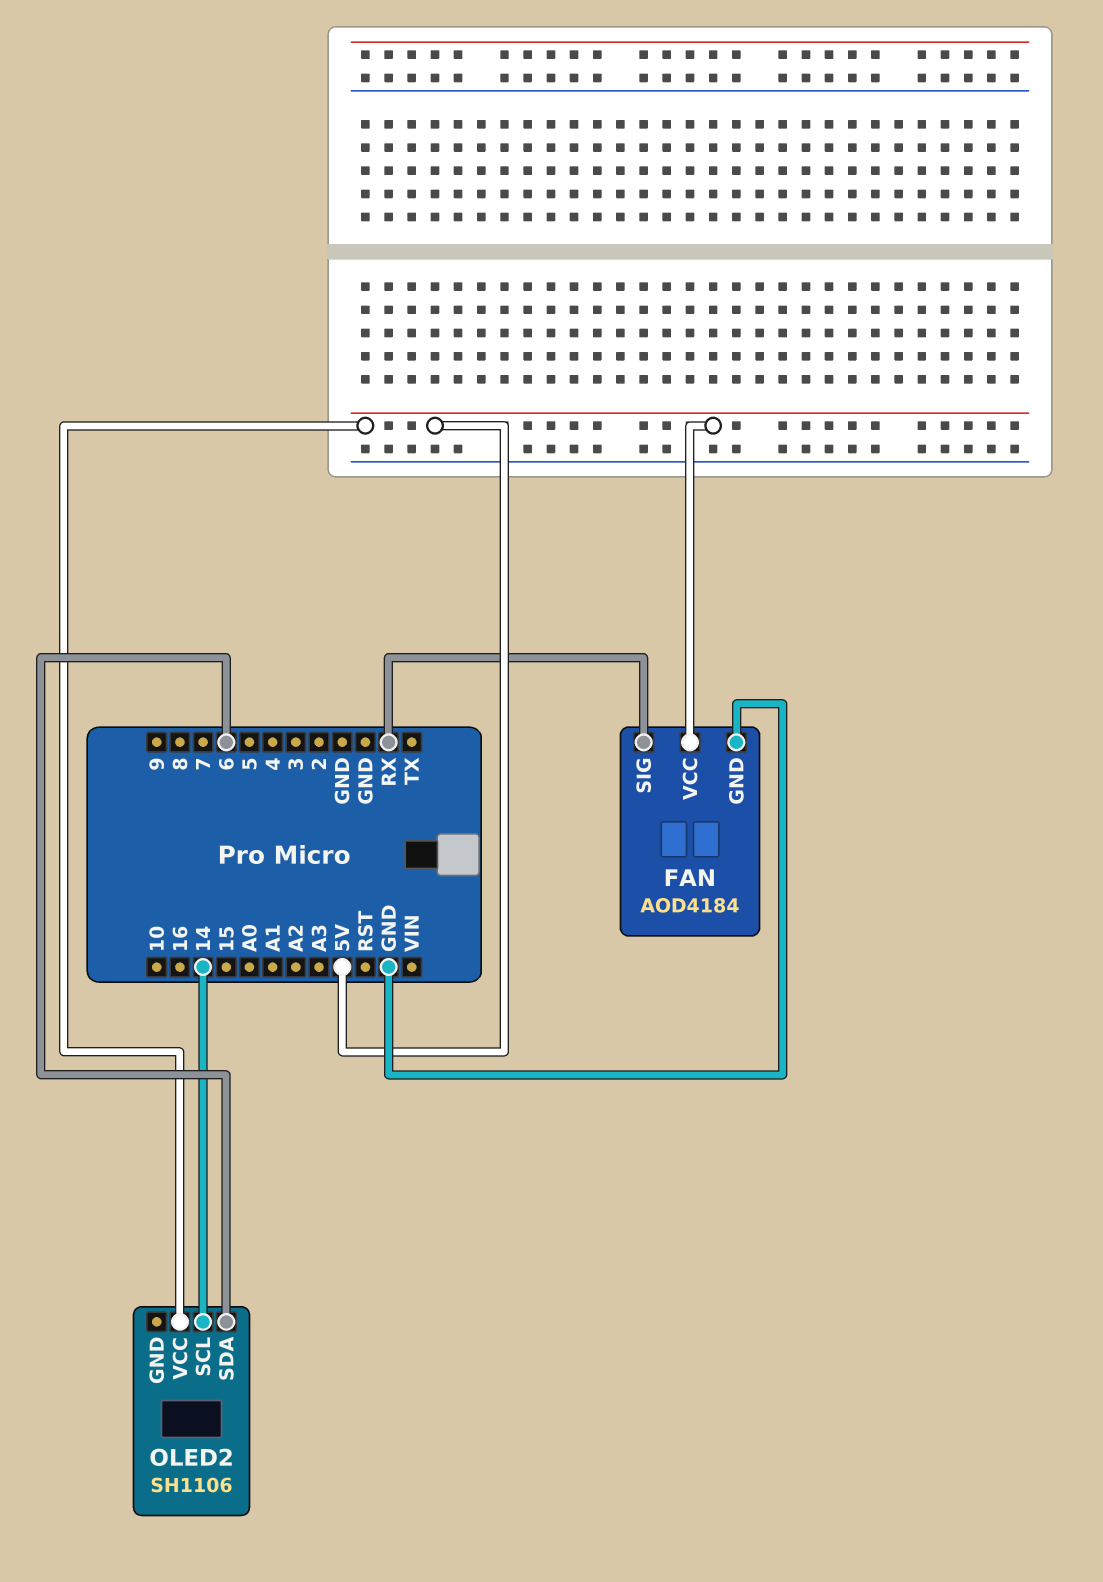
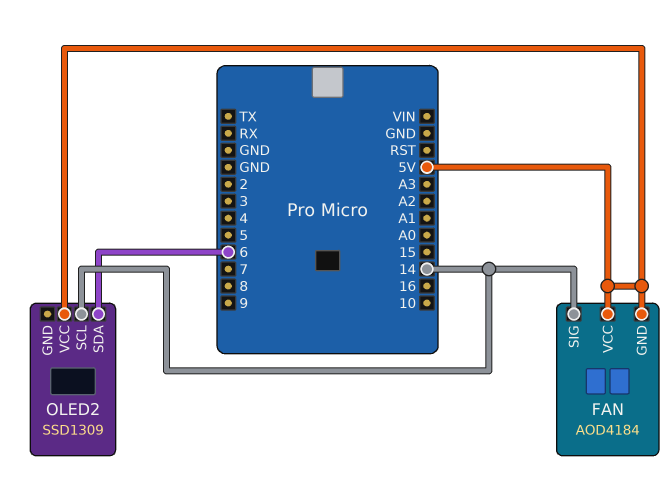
FAN pin GND: GND -> 5V
FAN pin SIG: RX -> 14
OLED2: SH1106 -> SSD1309

